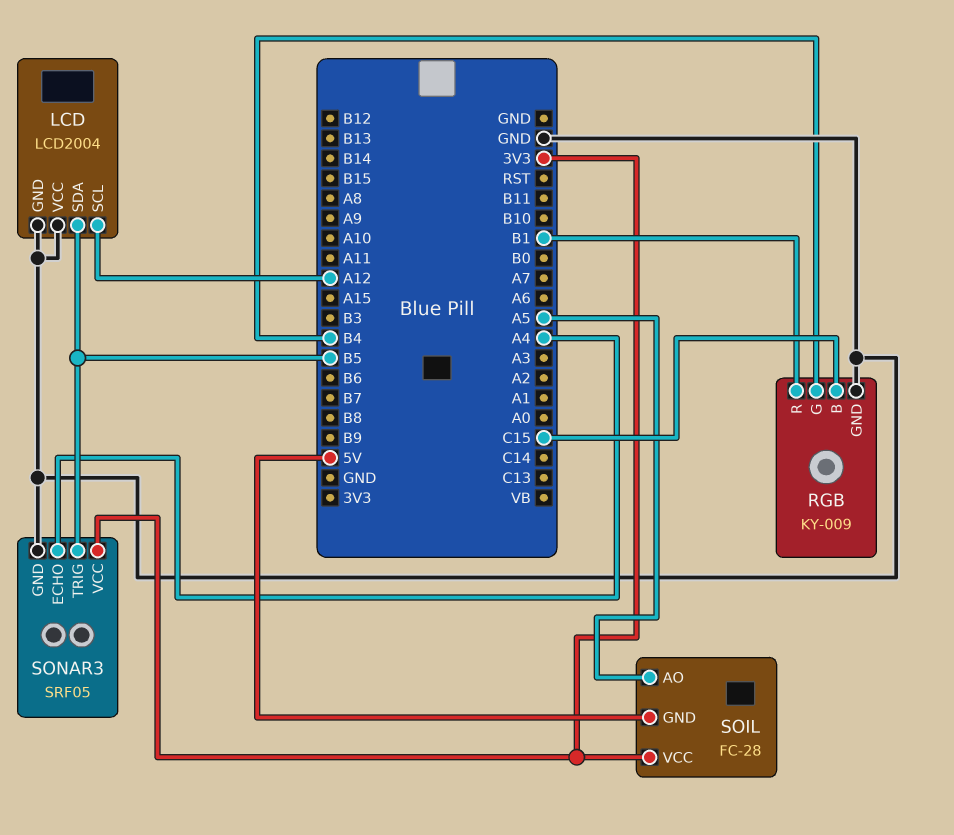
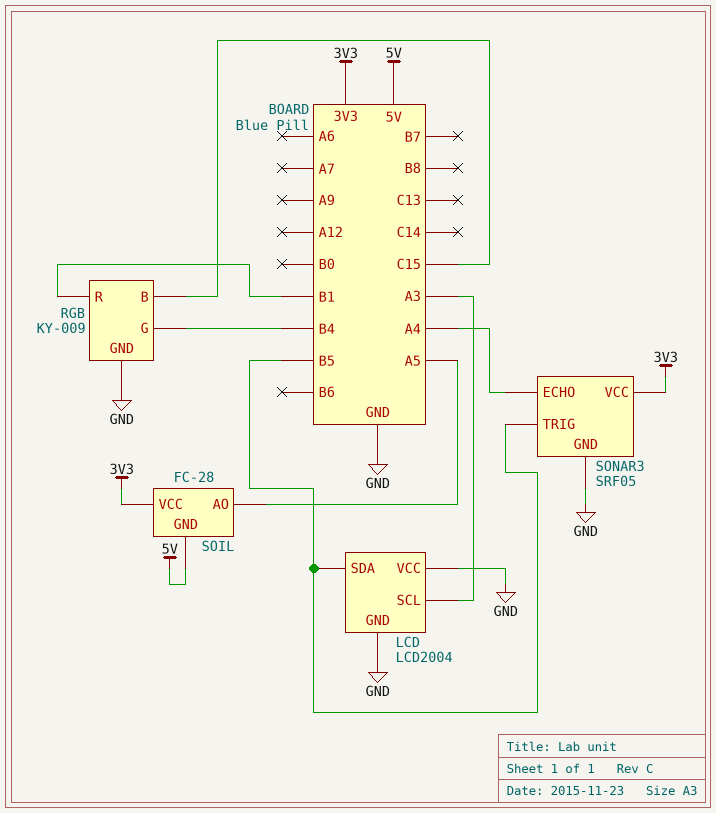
LCD pin SCL: A12 -> A3

